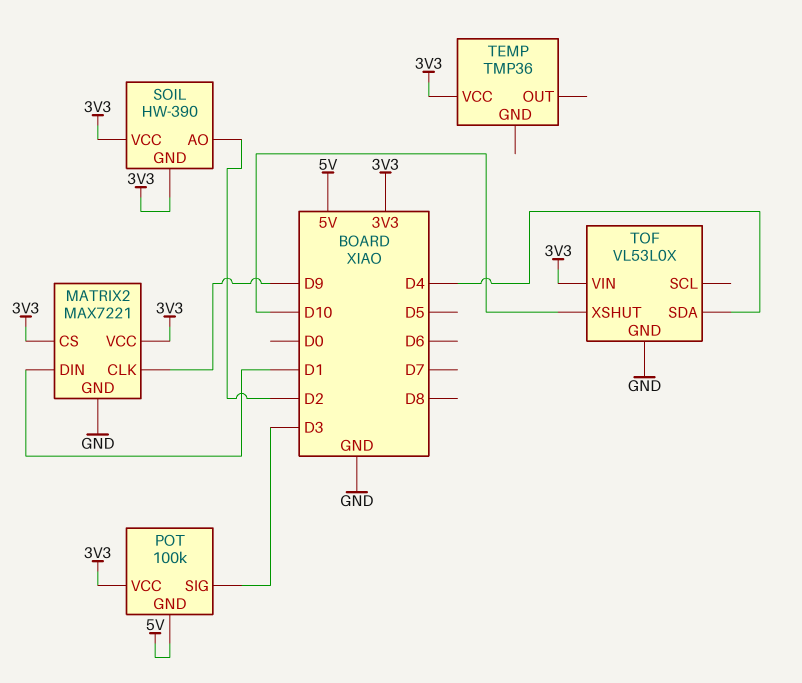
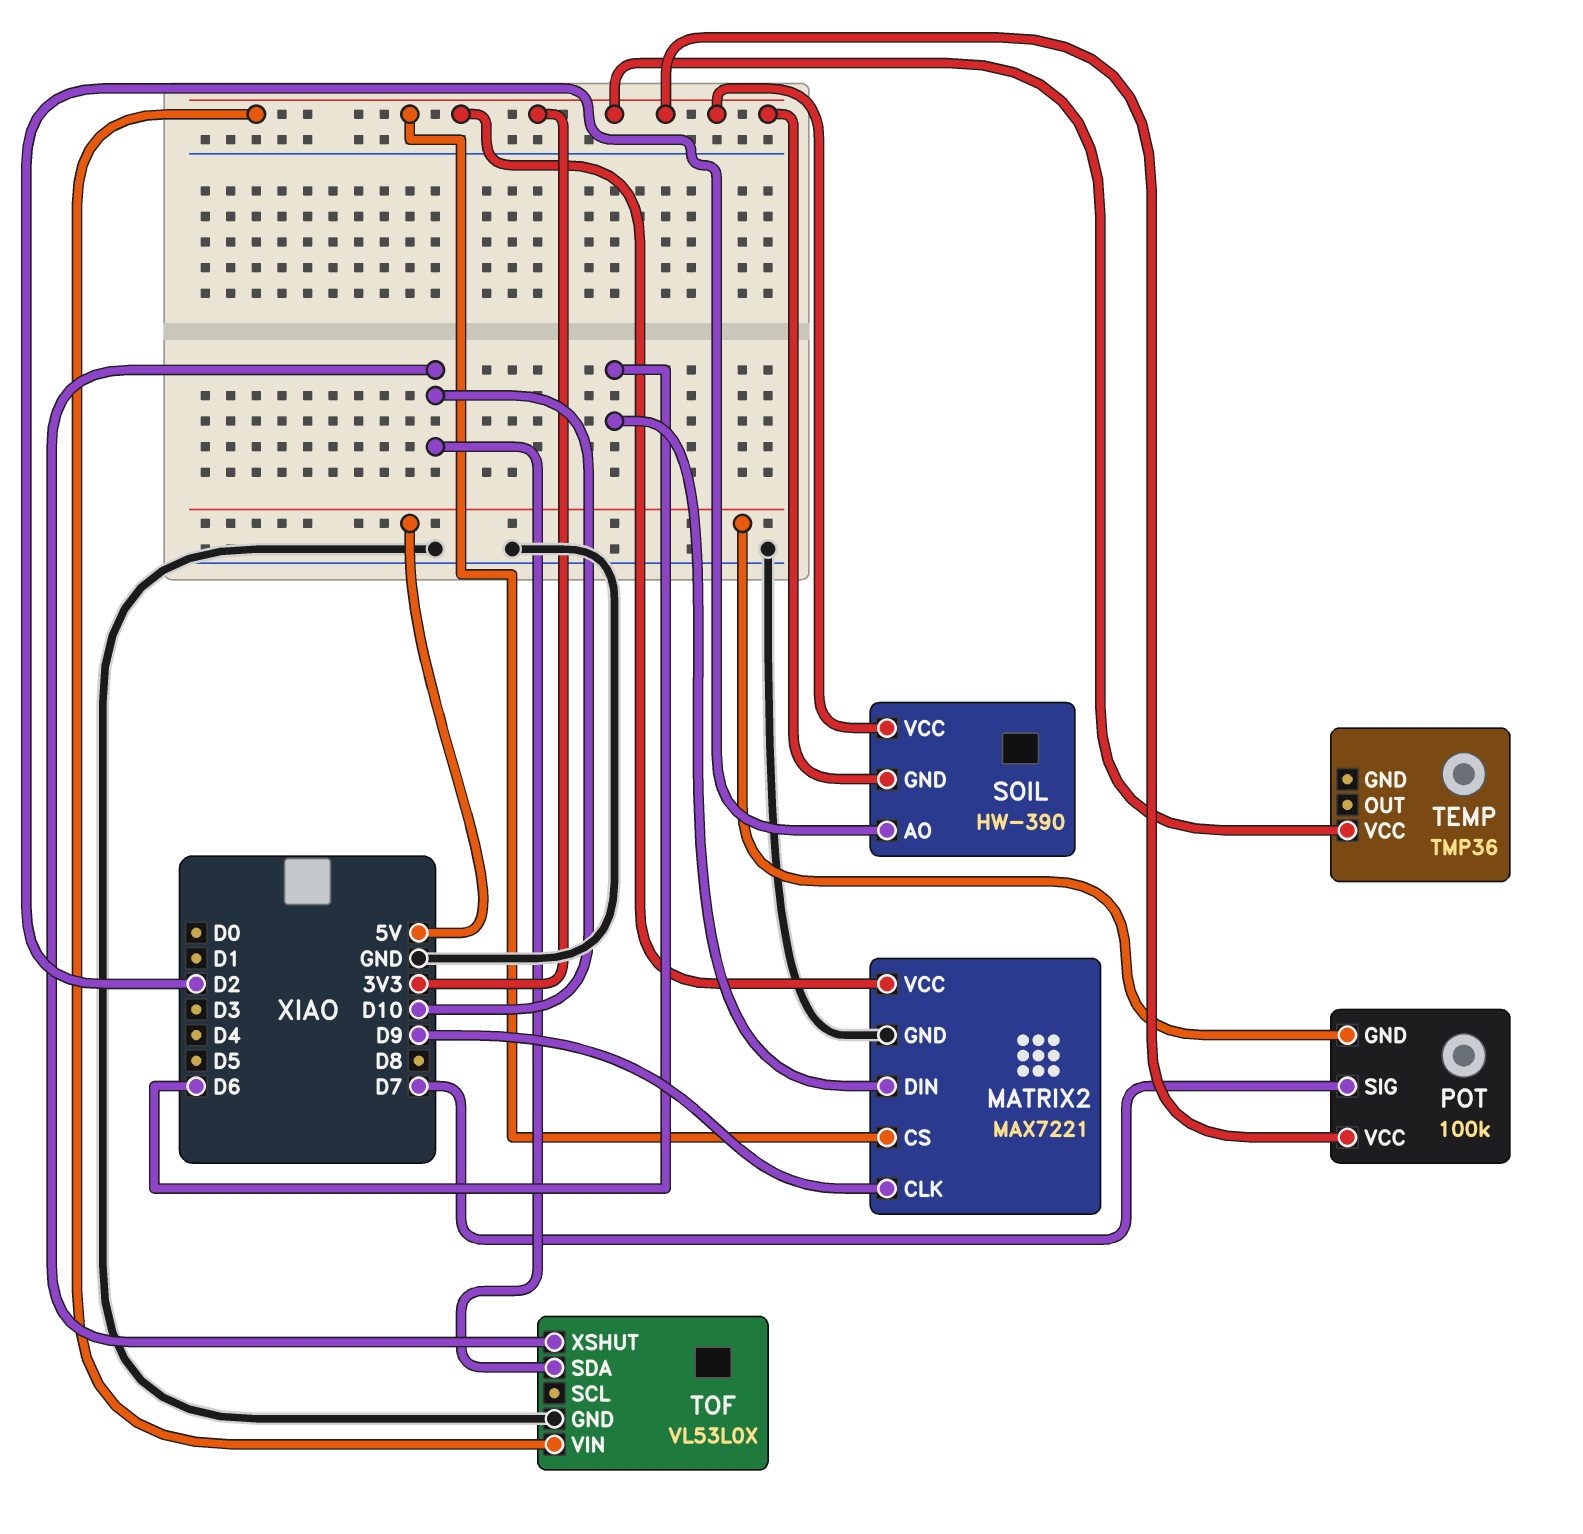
MATRIX2 pin DIN: D1 -> D6
POT pin SIG: D3 -> D7
TOF pin SDA: D4 -> D10

